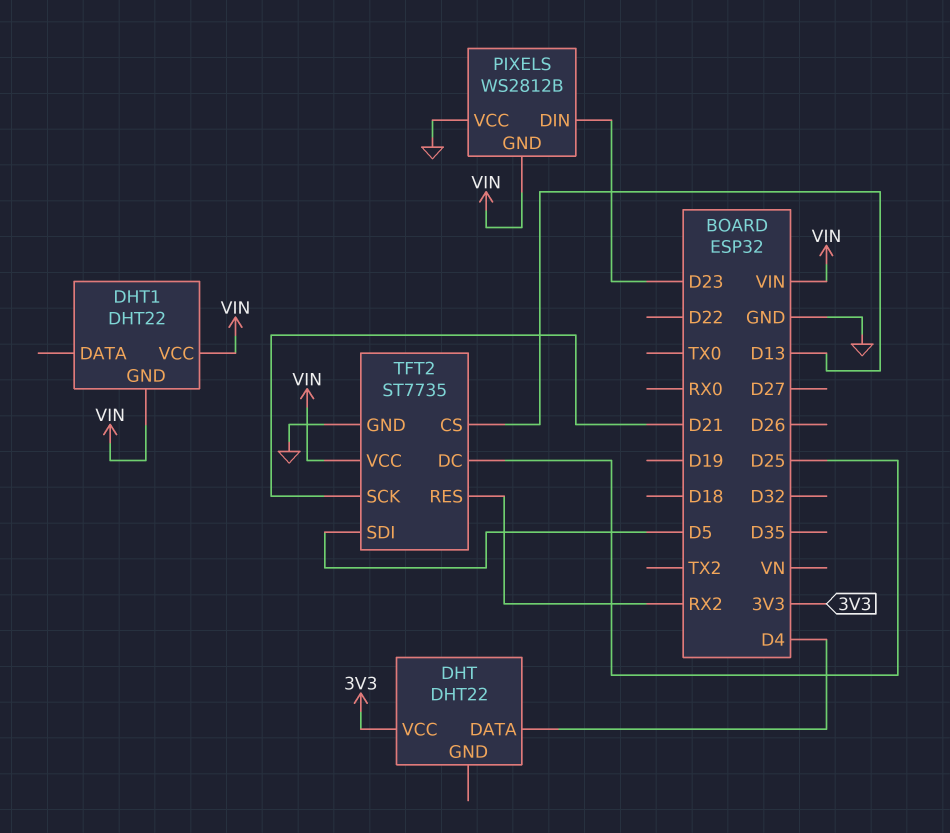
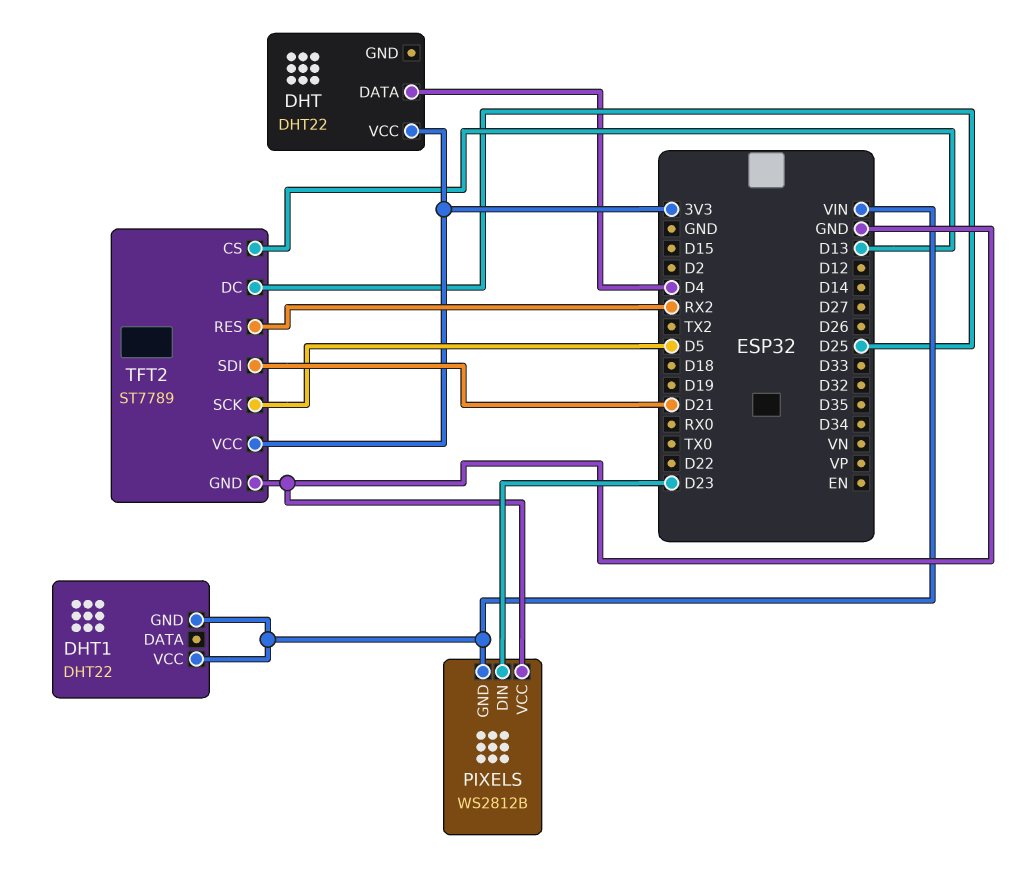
TFT2: ST7735 -> ST7789
TFT2 pin SCK: D21 -> D5
TFT2 pin SDI: D5 -> D21
TFT2 pin VCC: VIN -> 3V3

